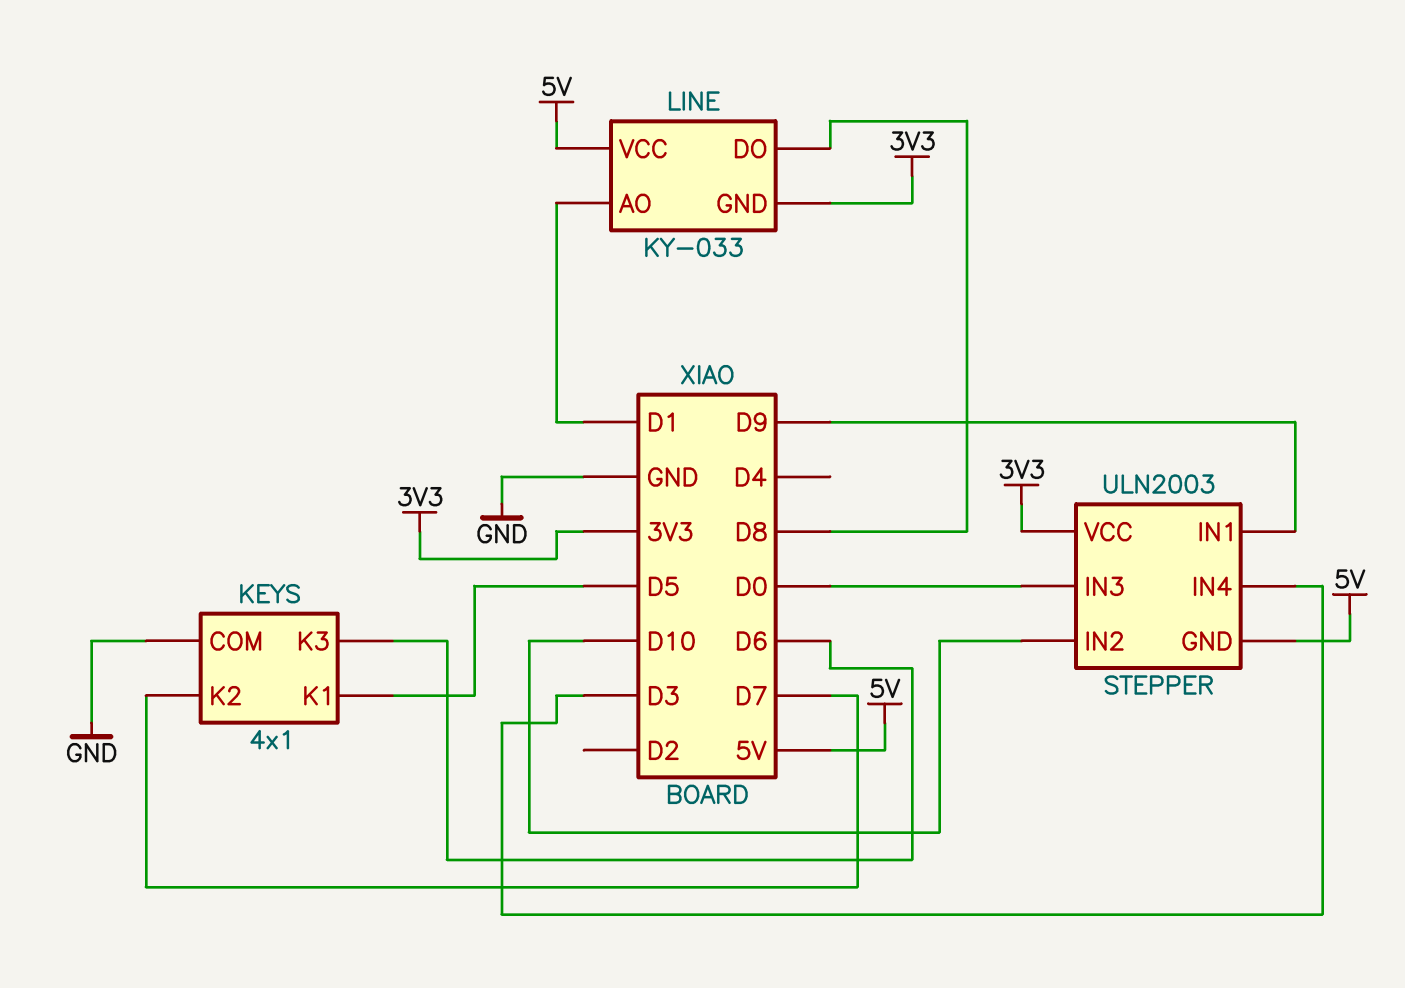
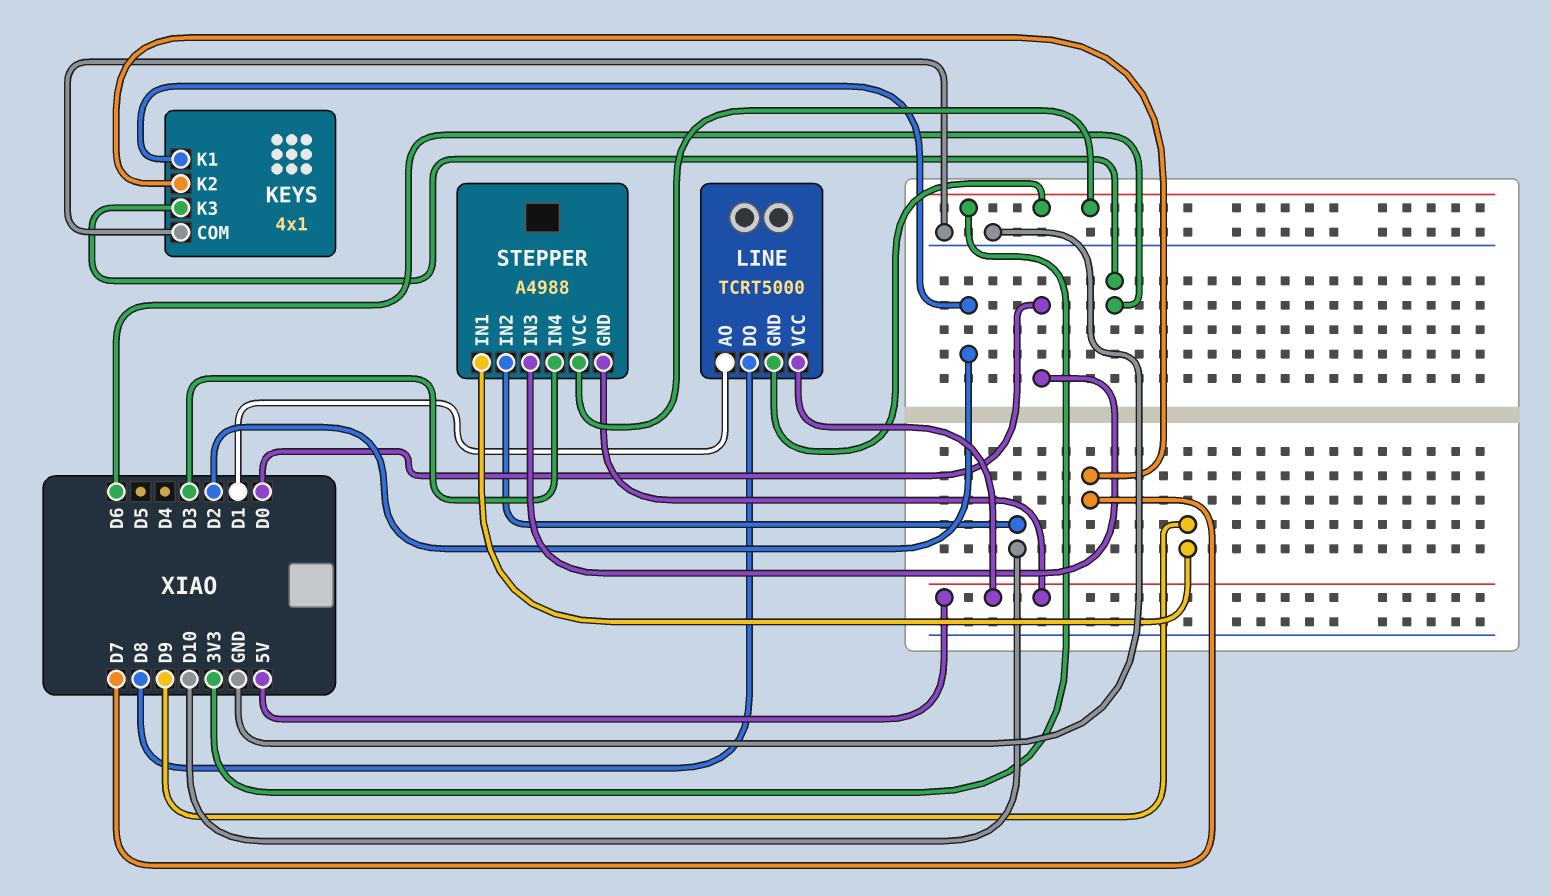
KEYS pin K1: D5 -> D2
LINE: KY-033 -> TCRT5000
STEPPER: ULN2003 -> A4988

